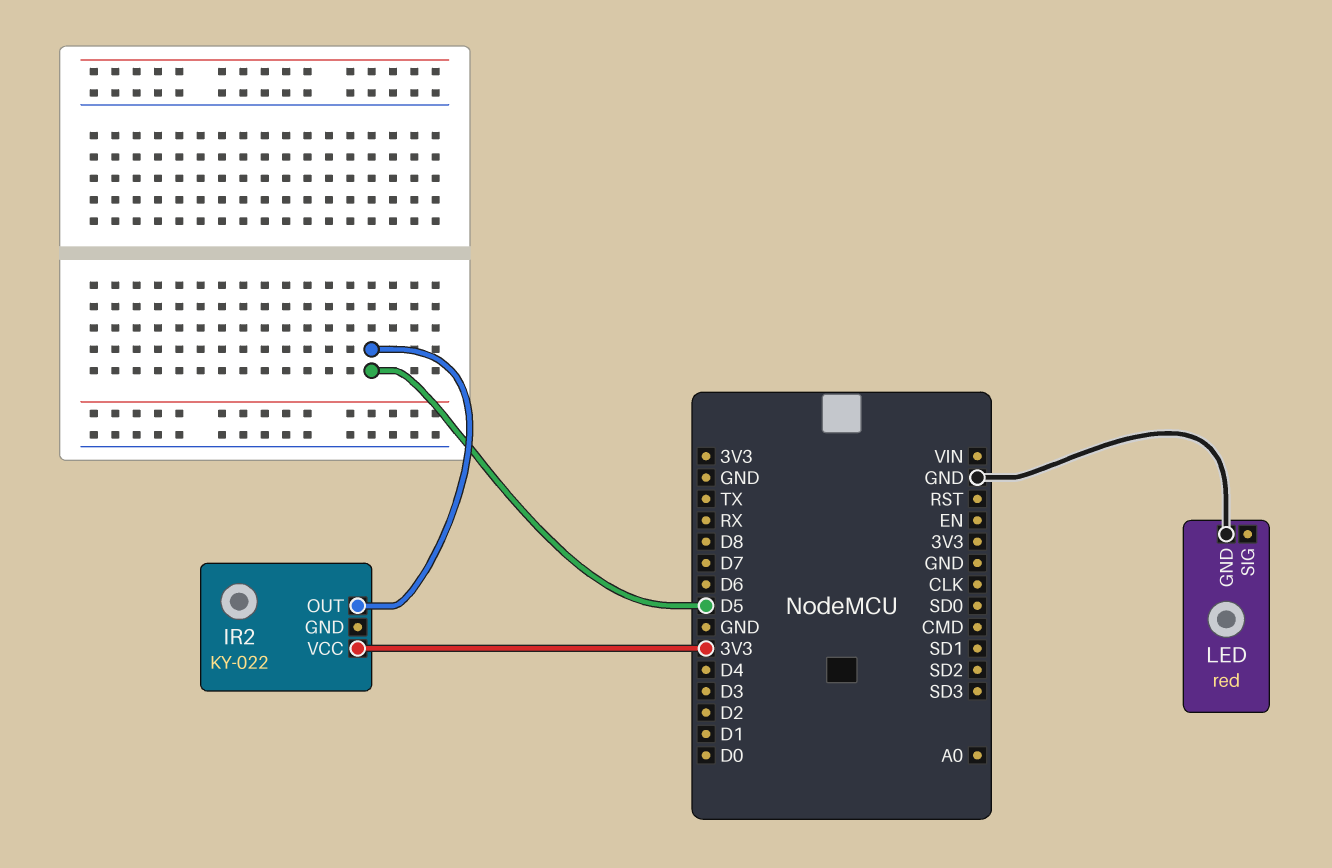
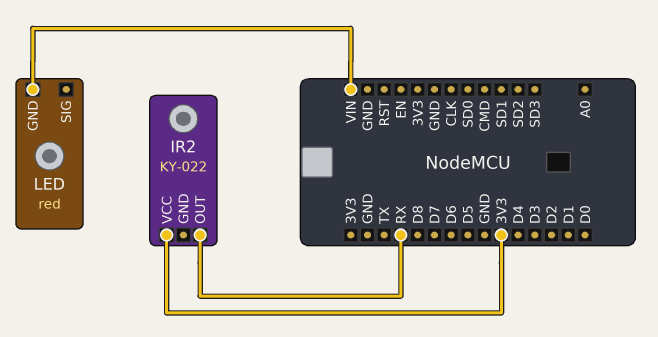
IR2 pin OUT: D5 -> RX
LED pin GND: GND -> VIN

